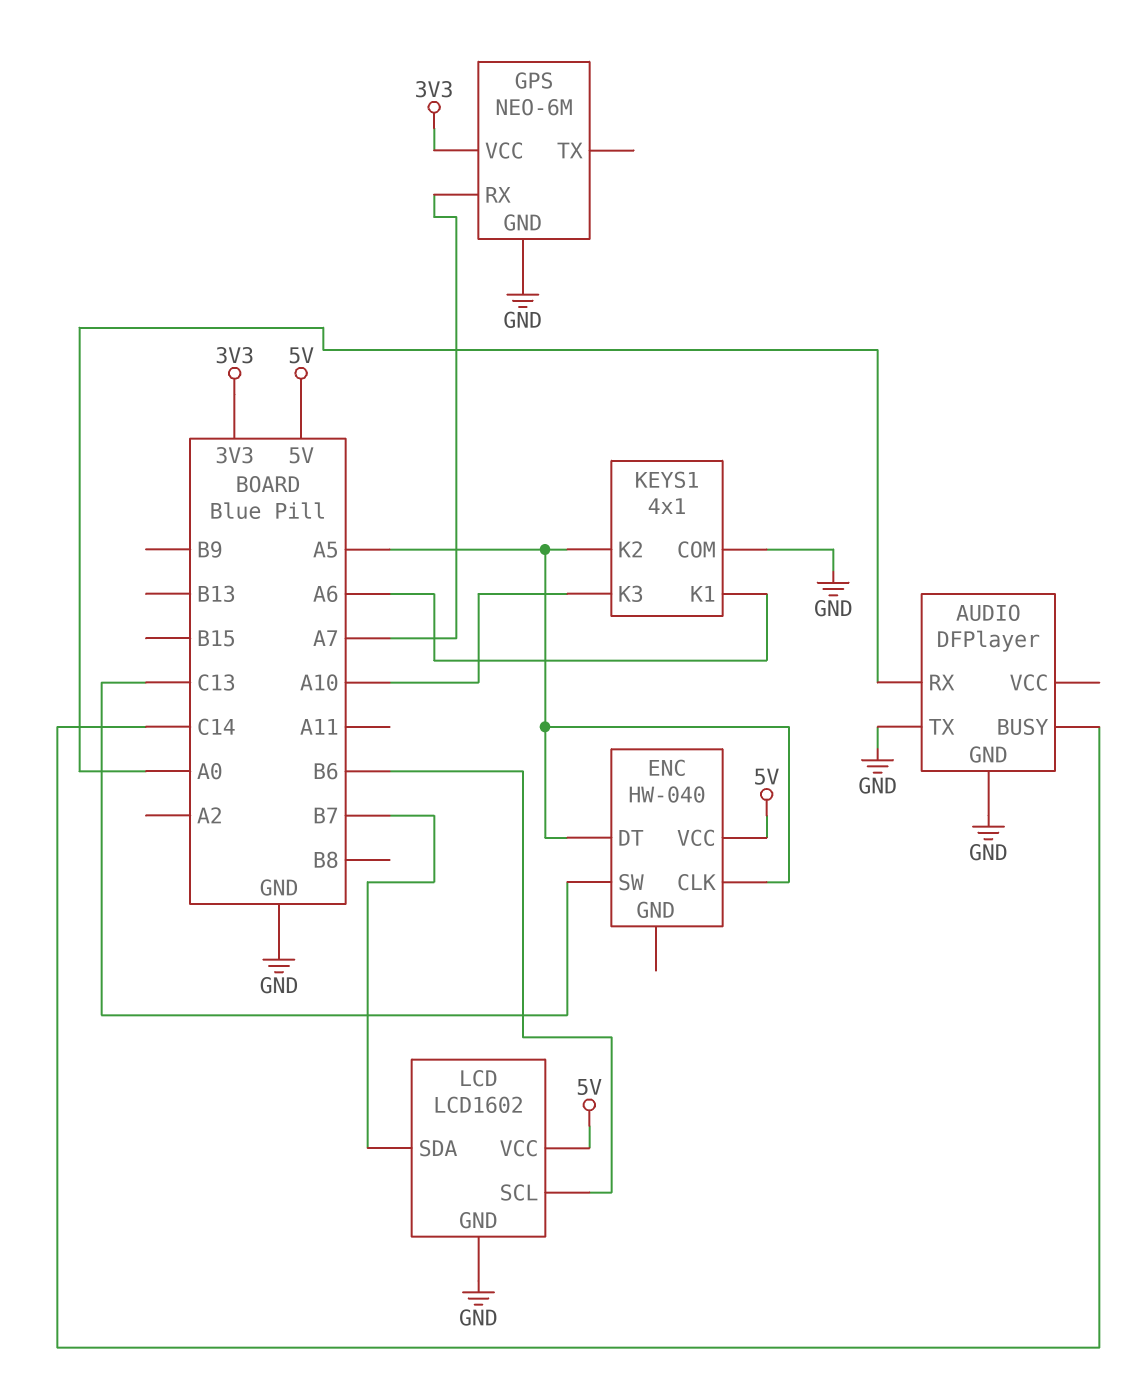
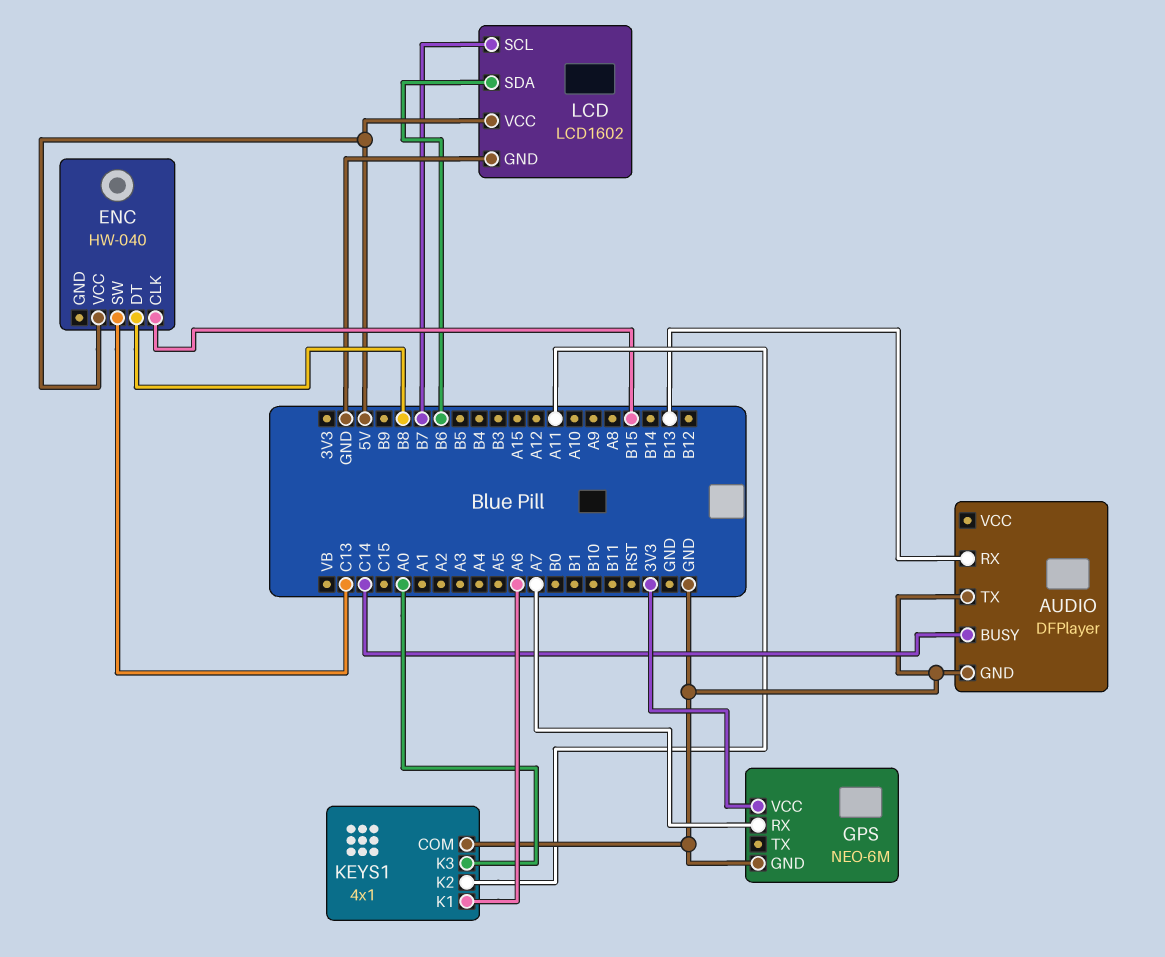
AUDIO pin RX: A0 -> B13
ENC pin CLK: A5 -> B15
ENC pin DT: A5 -> B8
KEYS1 pin K2: A5 -> A11
KEYS1 pin K3: A10 -> A0
LCD pin SCL: B6 -> B7
LCD pin SDA: B7 -> B6

